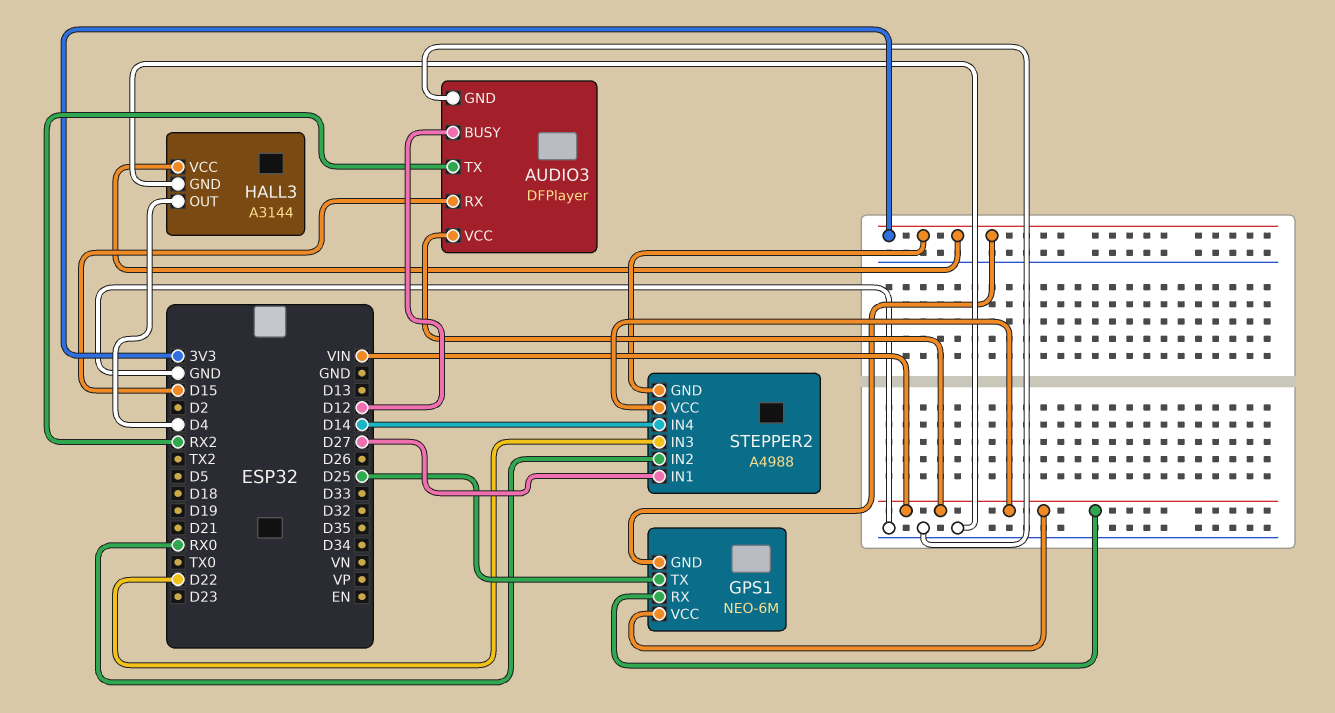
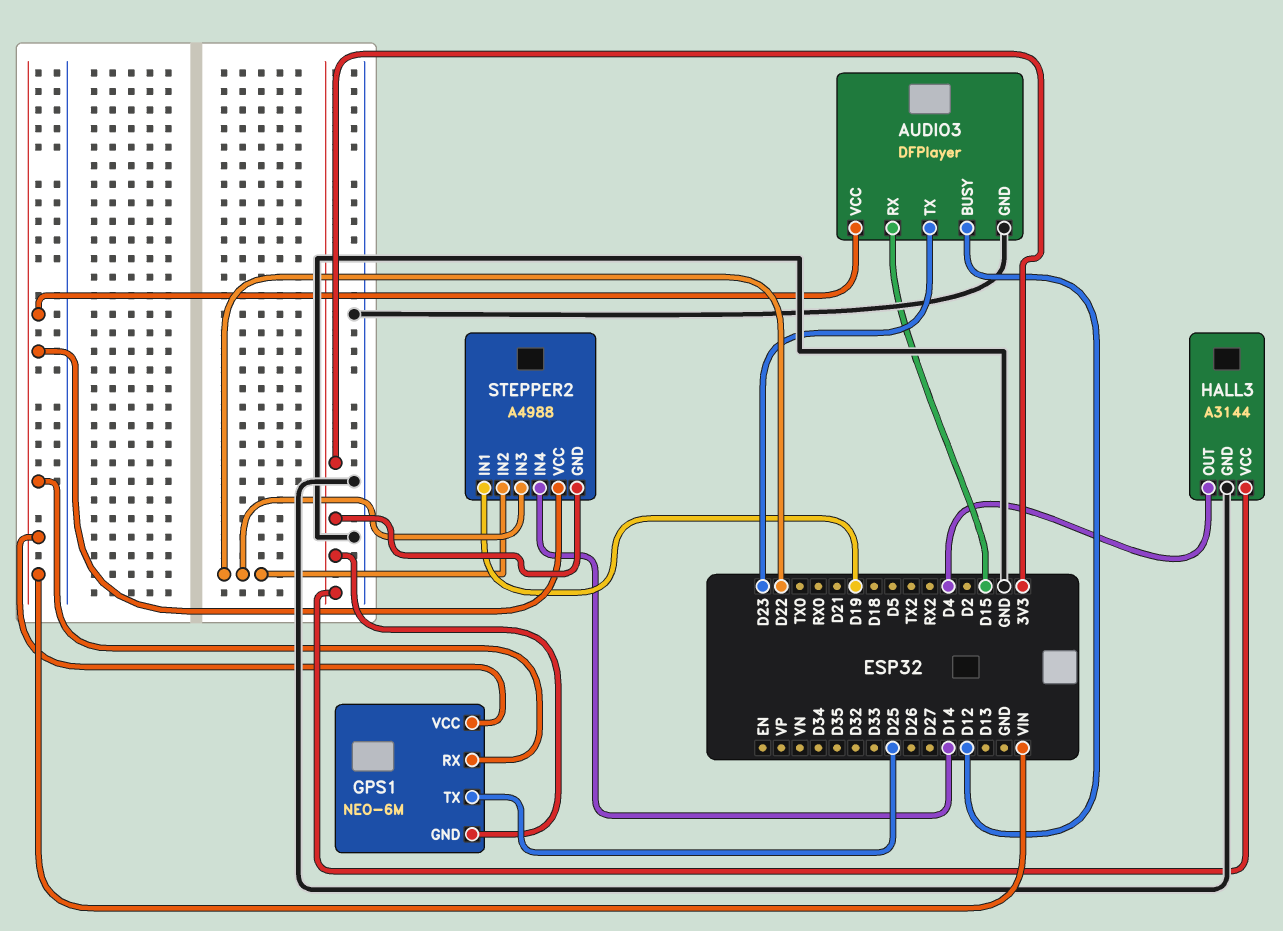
AUDIO3 pin TX: RX2 -> D23
STEPPER2 pin IN1: D27 -> D19
STEPPER2 pin IN2: RX0 -> D22

